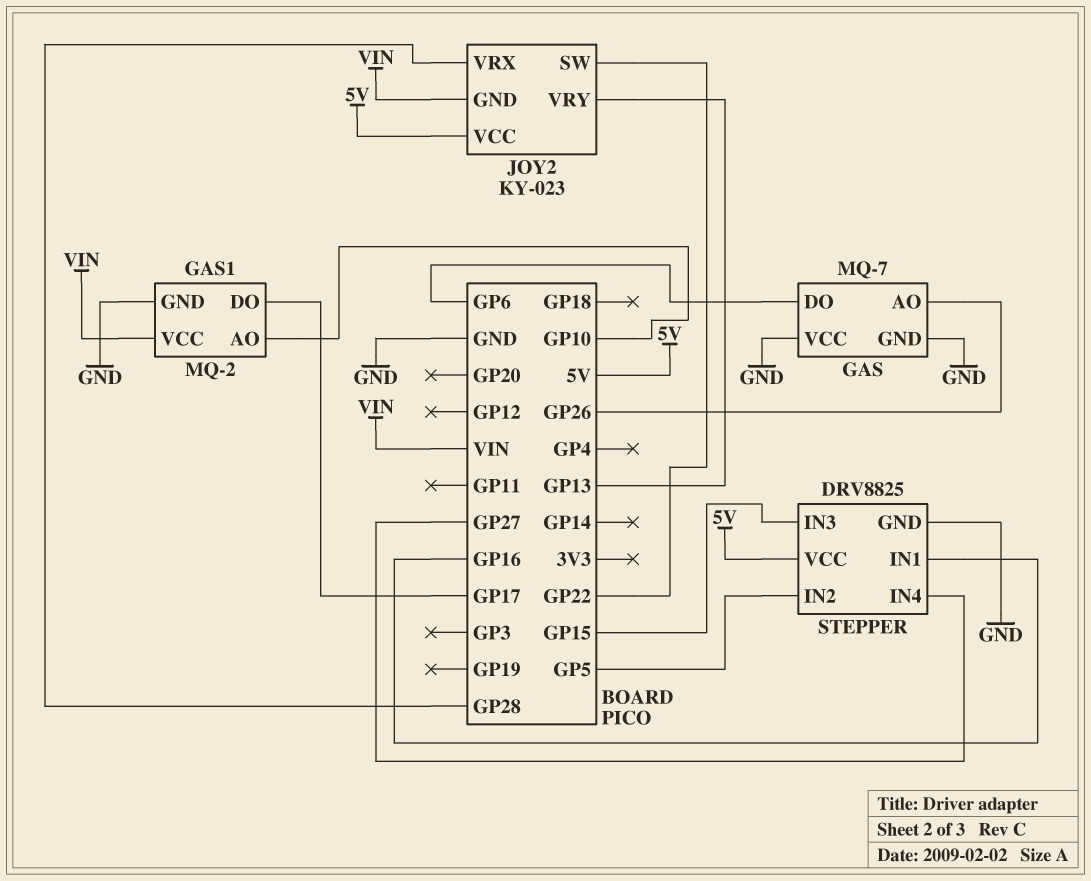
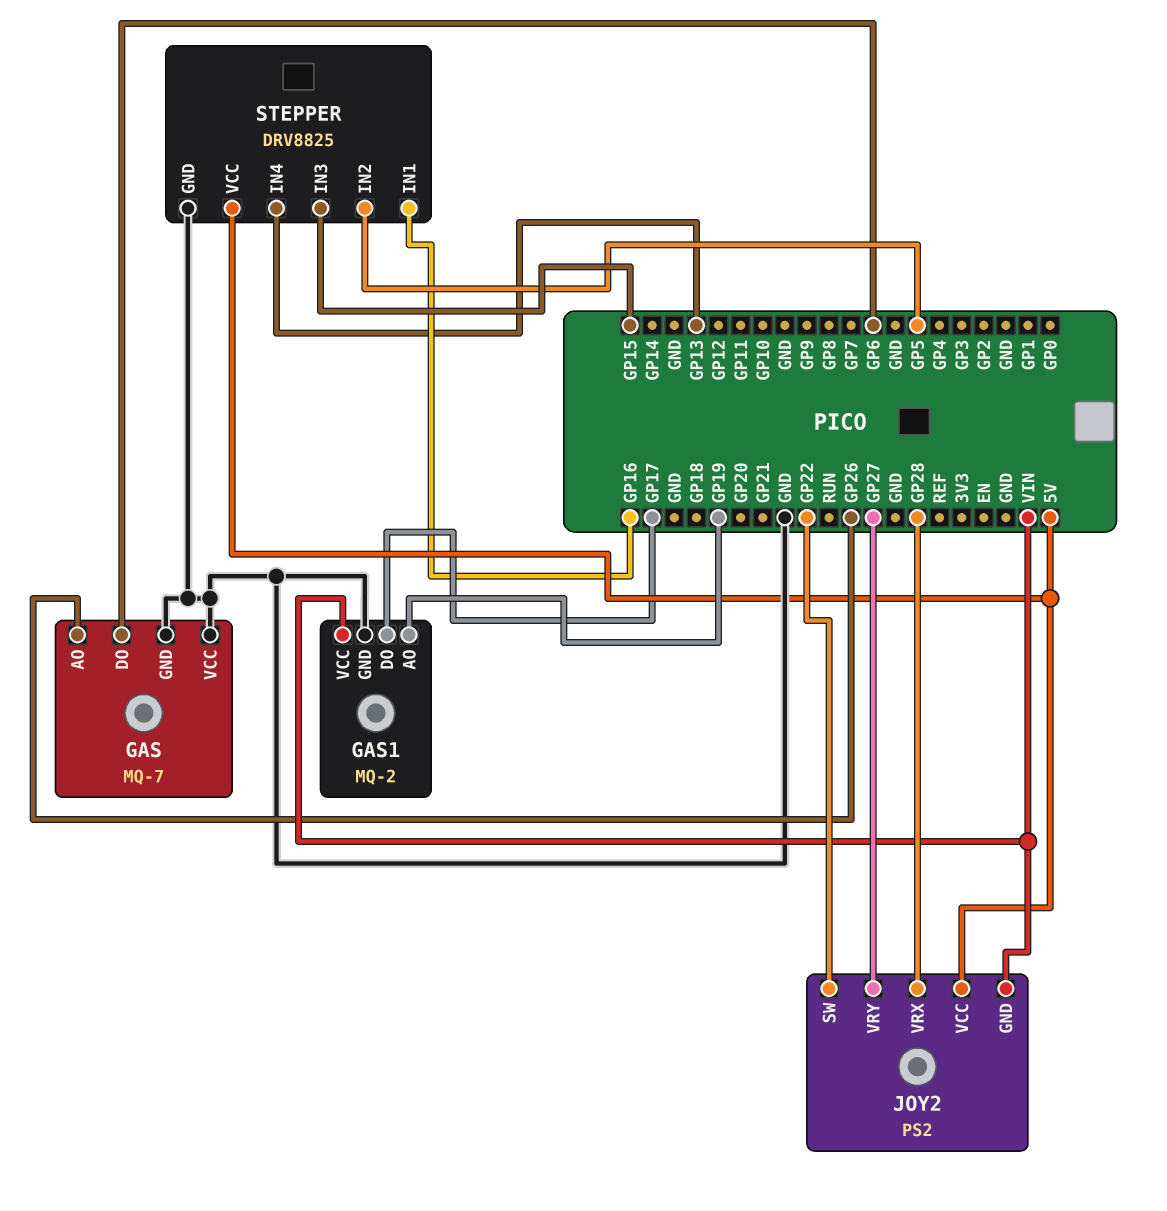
GAS1 pin AO: GP10 -> GP19
JOY2: KY-023 -> PS2
JOY2 pin VRY: GP13 -> GP27
STEPPER pin IN4: GP27 -> GP13

